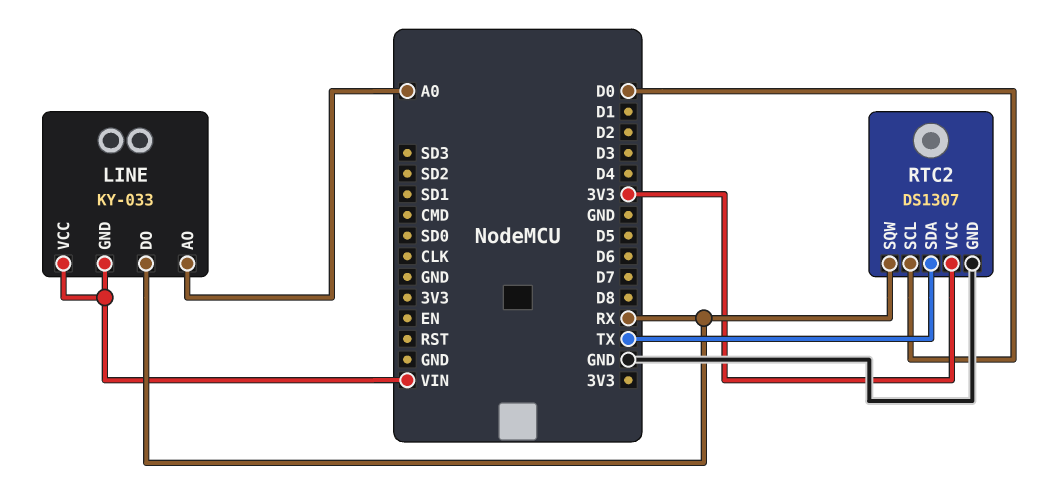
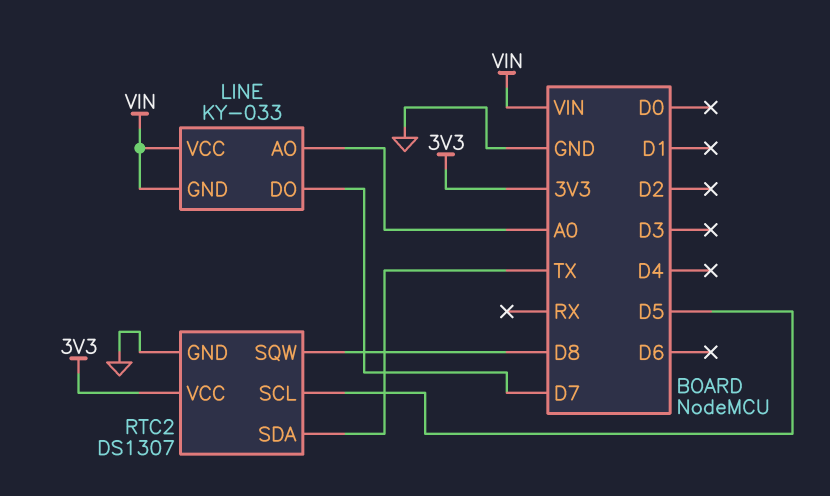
LINE pin DO: RX -> D7
RTC2 pin SCL: D0 -> D5
RTC2 pin SQW: RX -> D8

